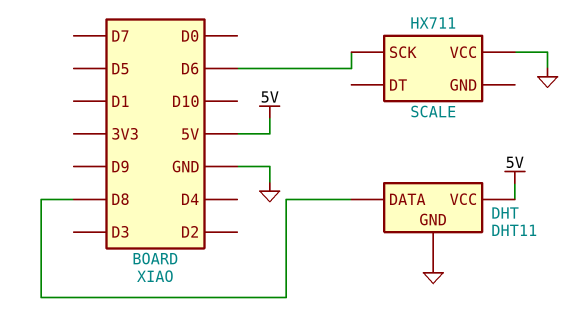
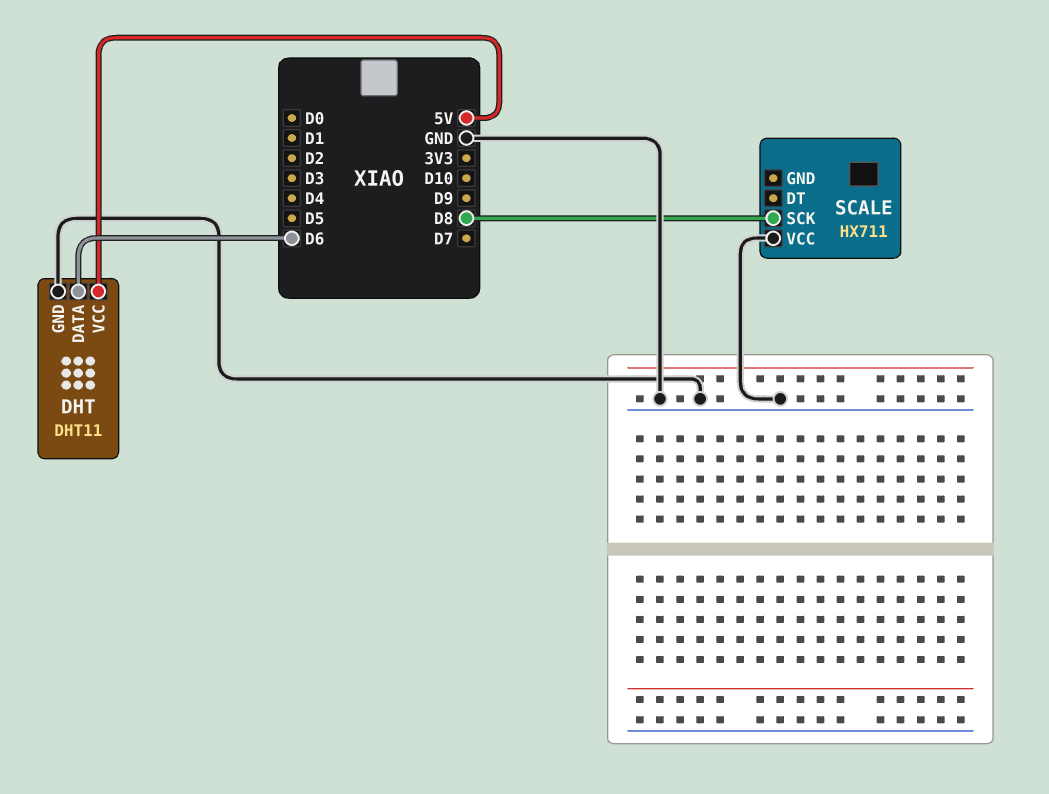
DHT pin DATA: D8 -> D6
SCALE pin SCK: D6 -> D8

